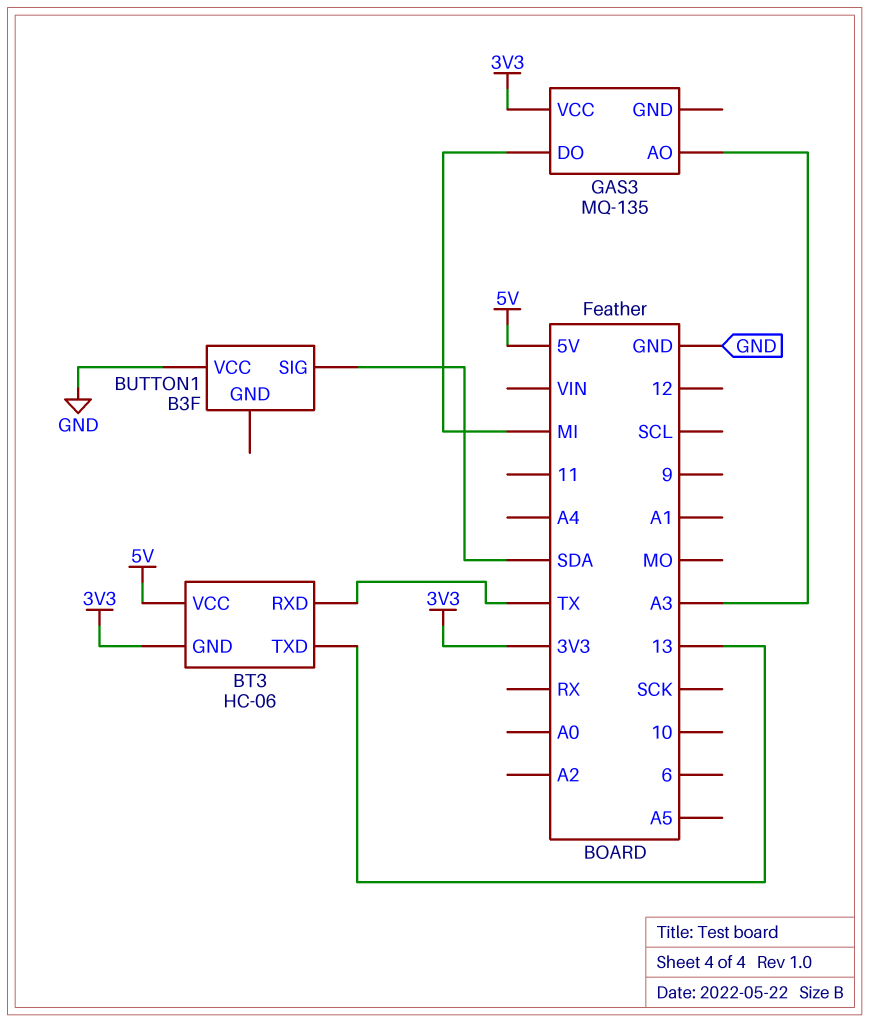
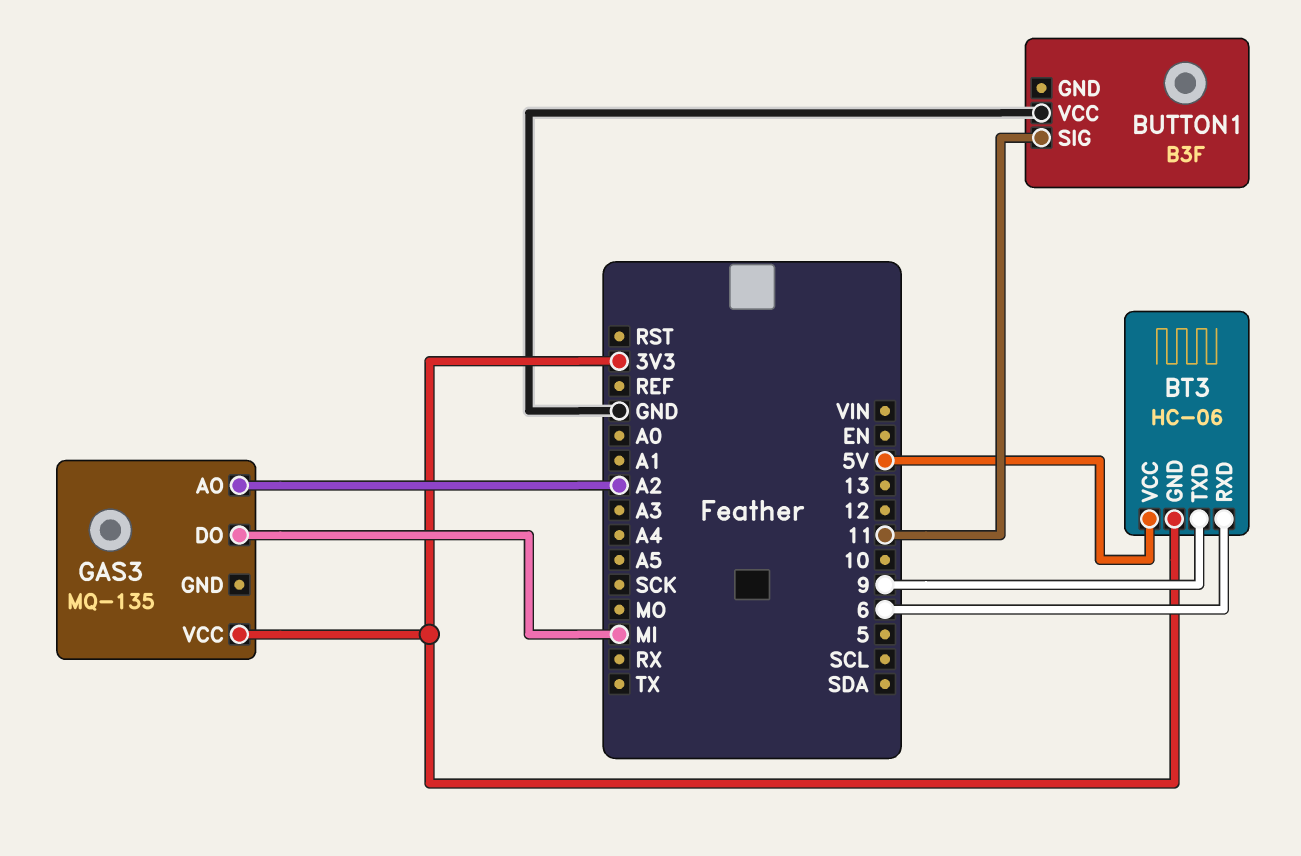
BT3 pin RXD: TX -> 6
BT3 pin TXD: 13 -> 9
BUTTON1 pin SIG: SDA -> 11
GAS3 pin AO: A3 -> A2

